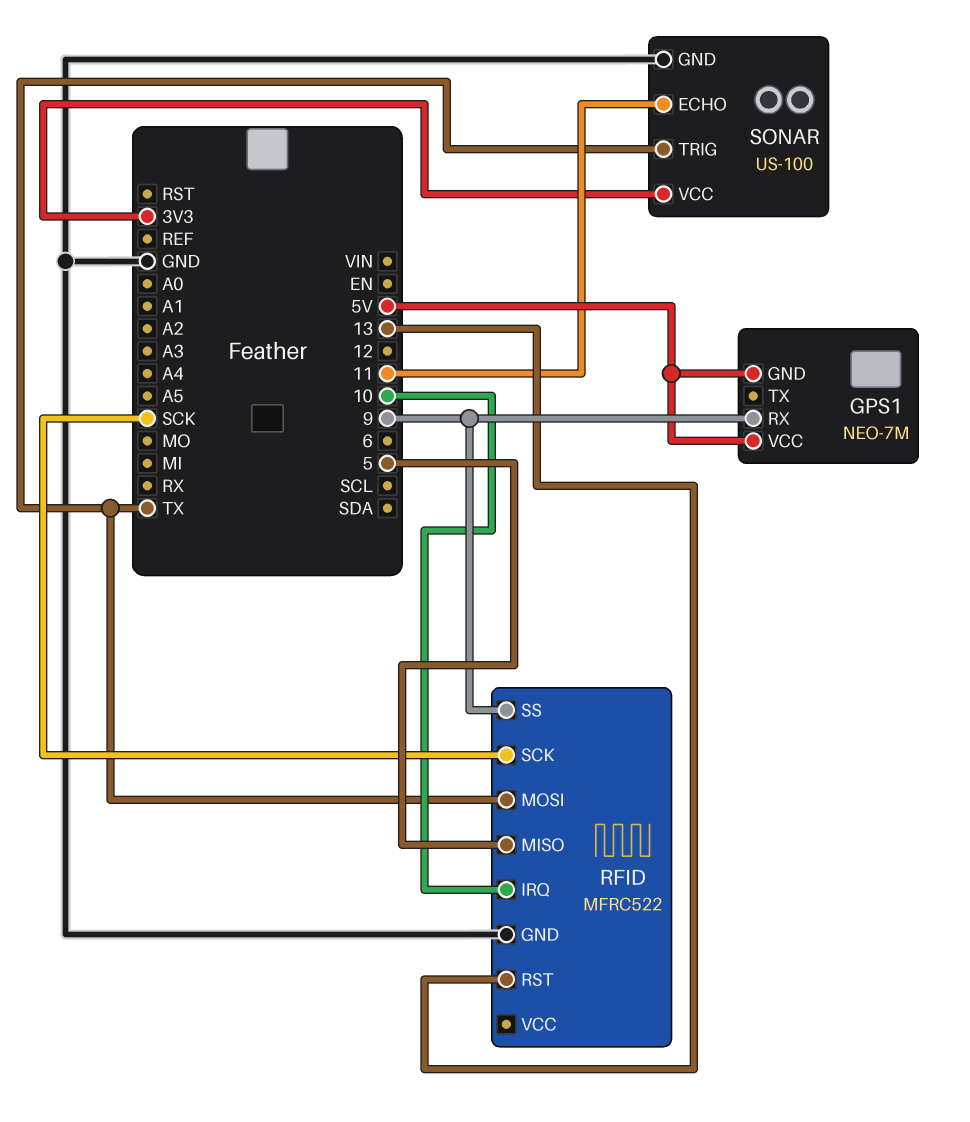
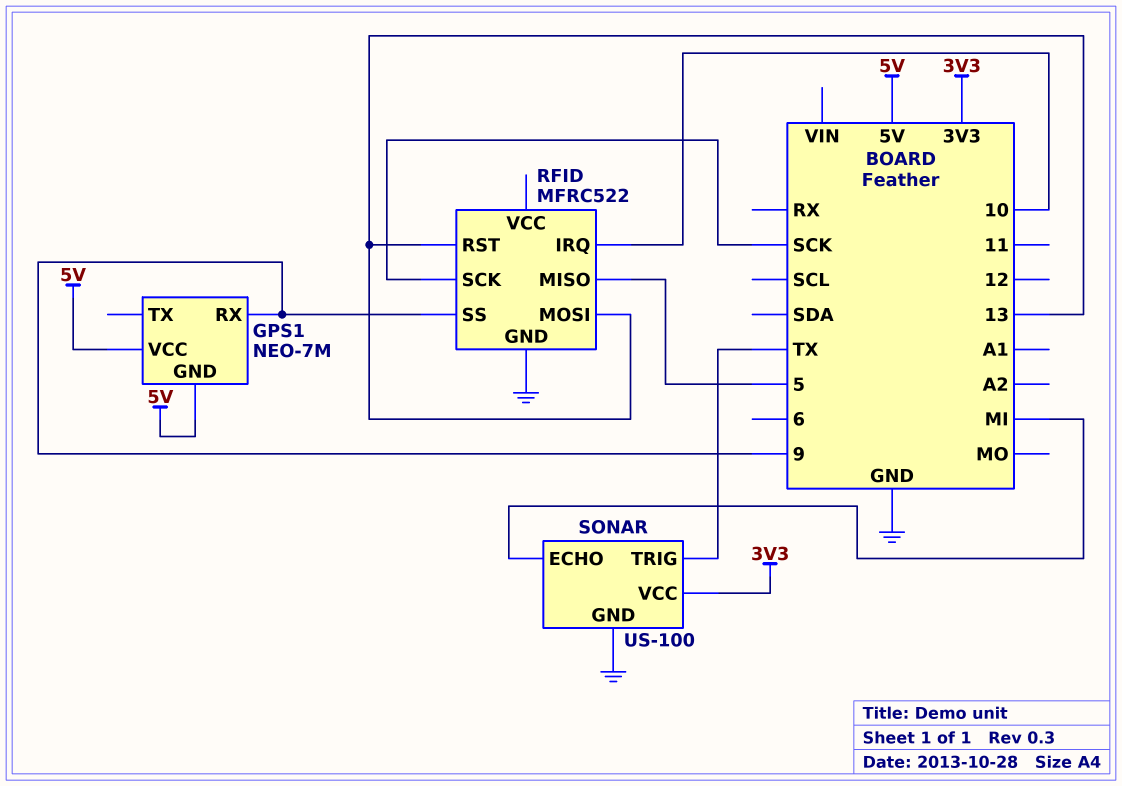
RFID pin MOSI: TX -> 13
SONAR pin ECHO: 11 -> MI

